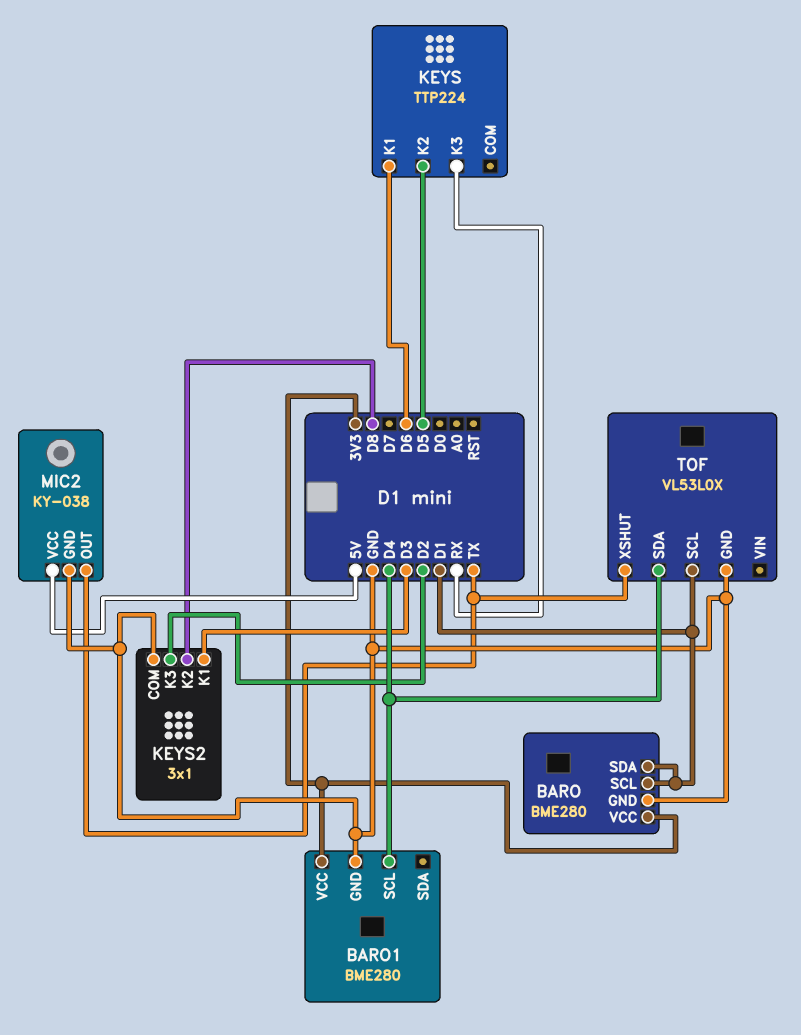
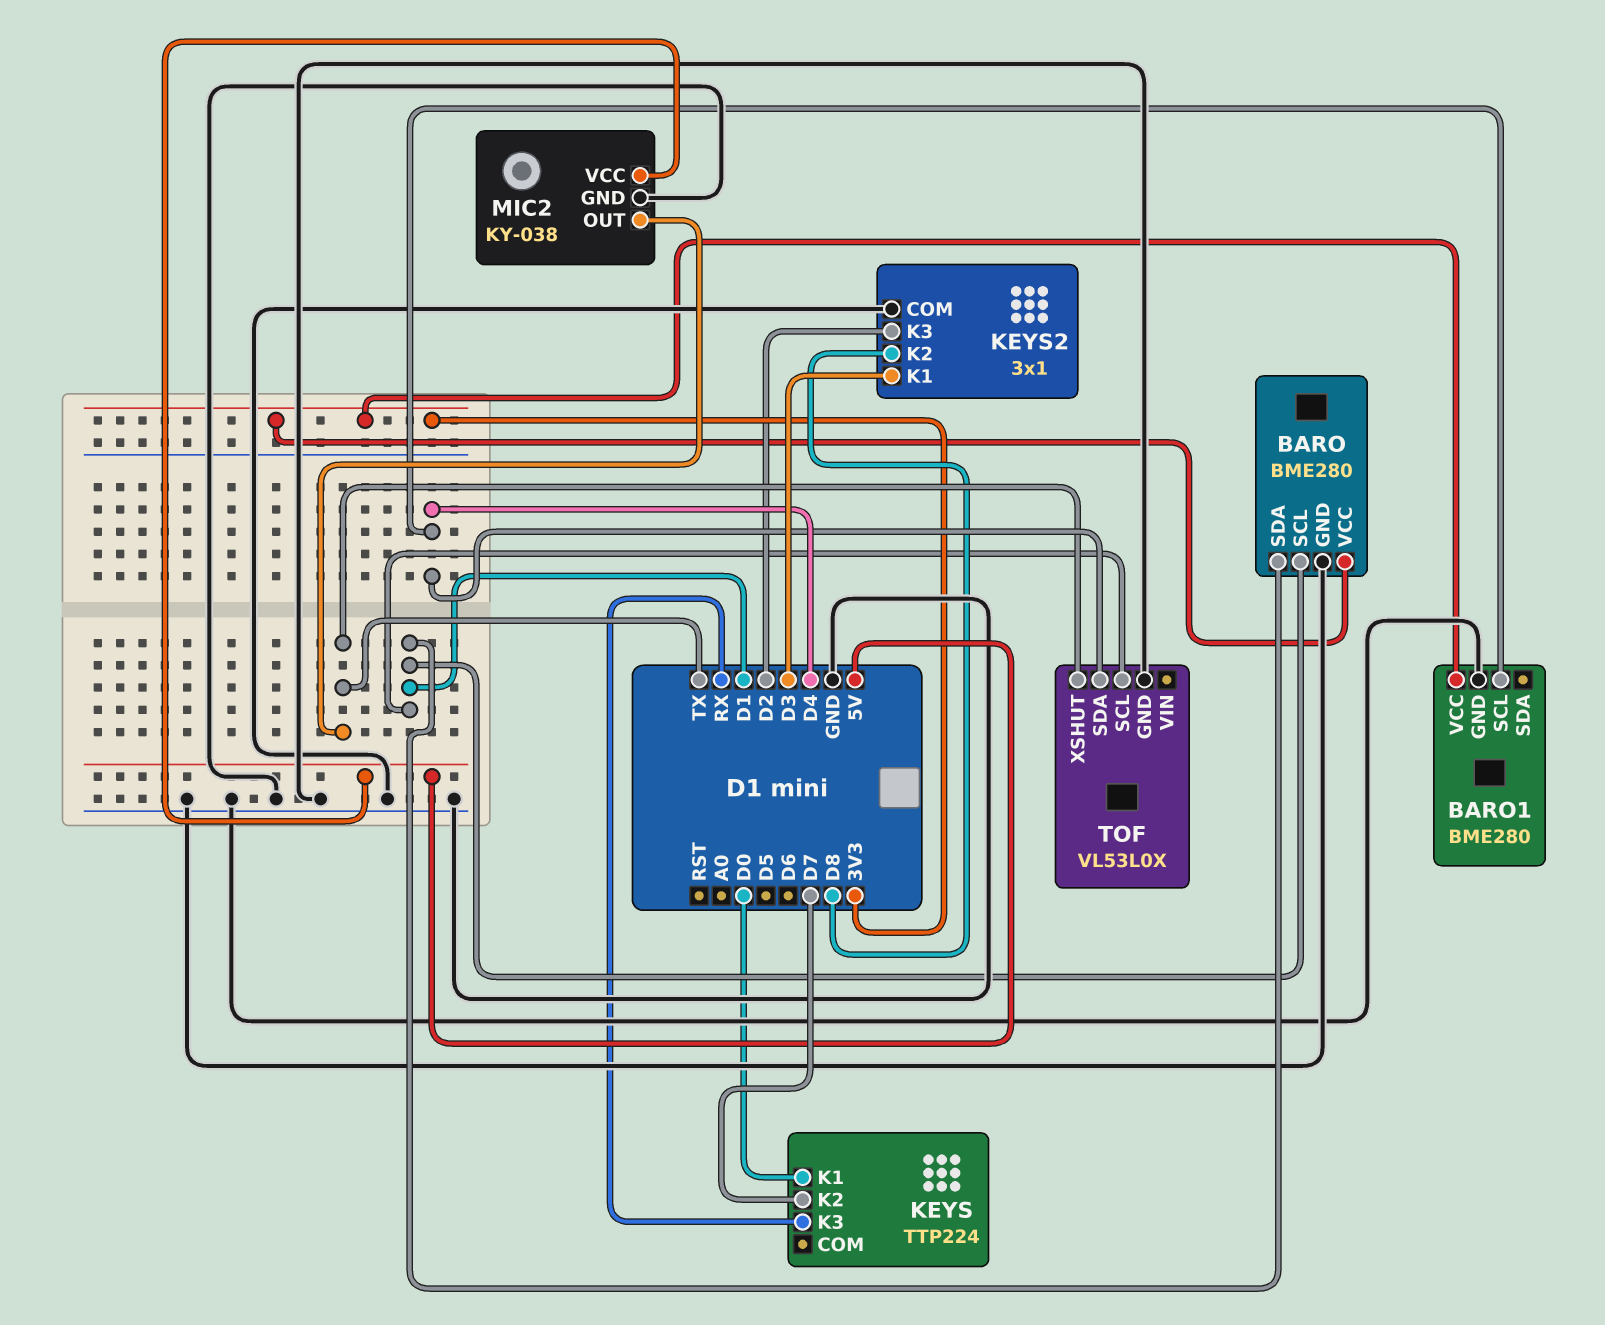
KEYS pin K1: D6 -> D0
KEYS pin K2: D5 -> D7

